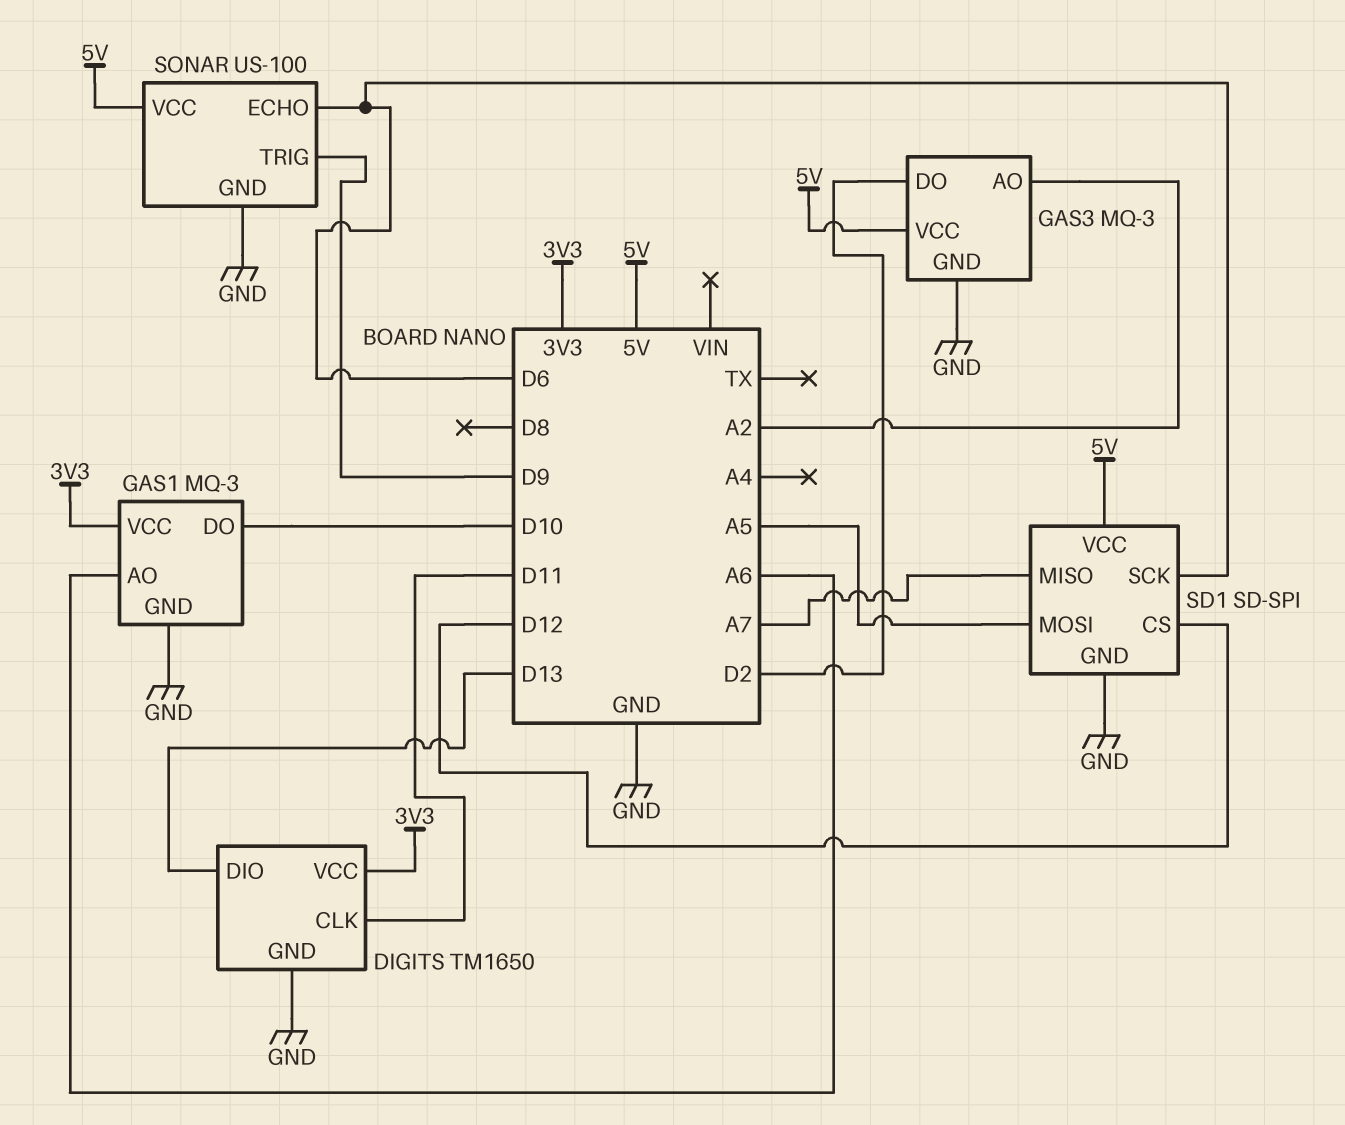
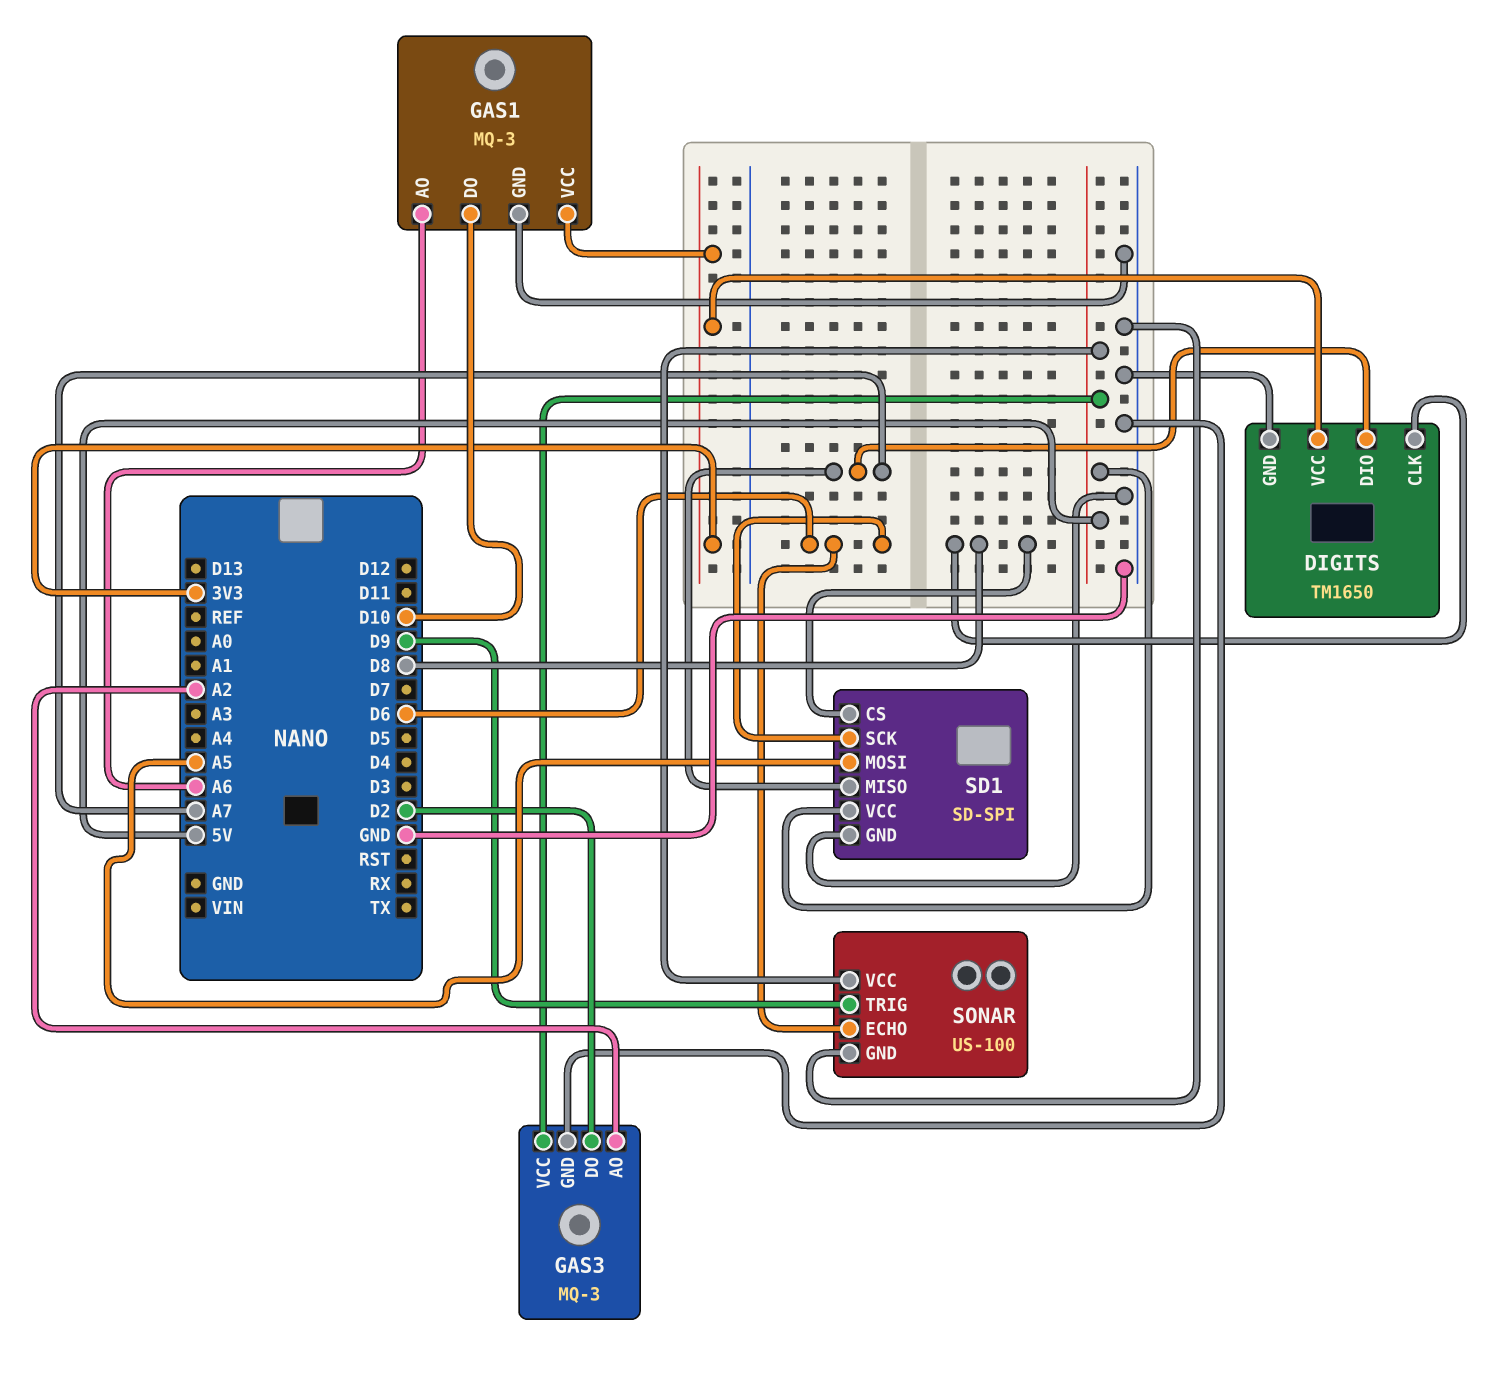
DIGITS pin CLK: D11 -> D8
DIGITS pin DIO: D13 -> A7
SD1 pin CS: D12 -> D8

